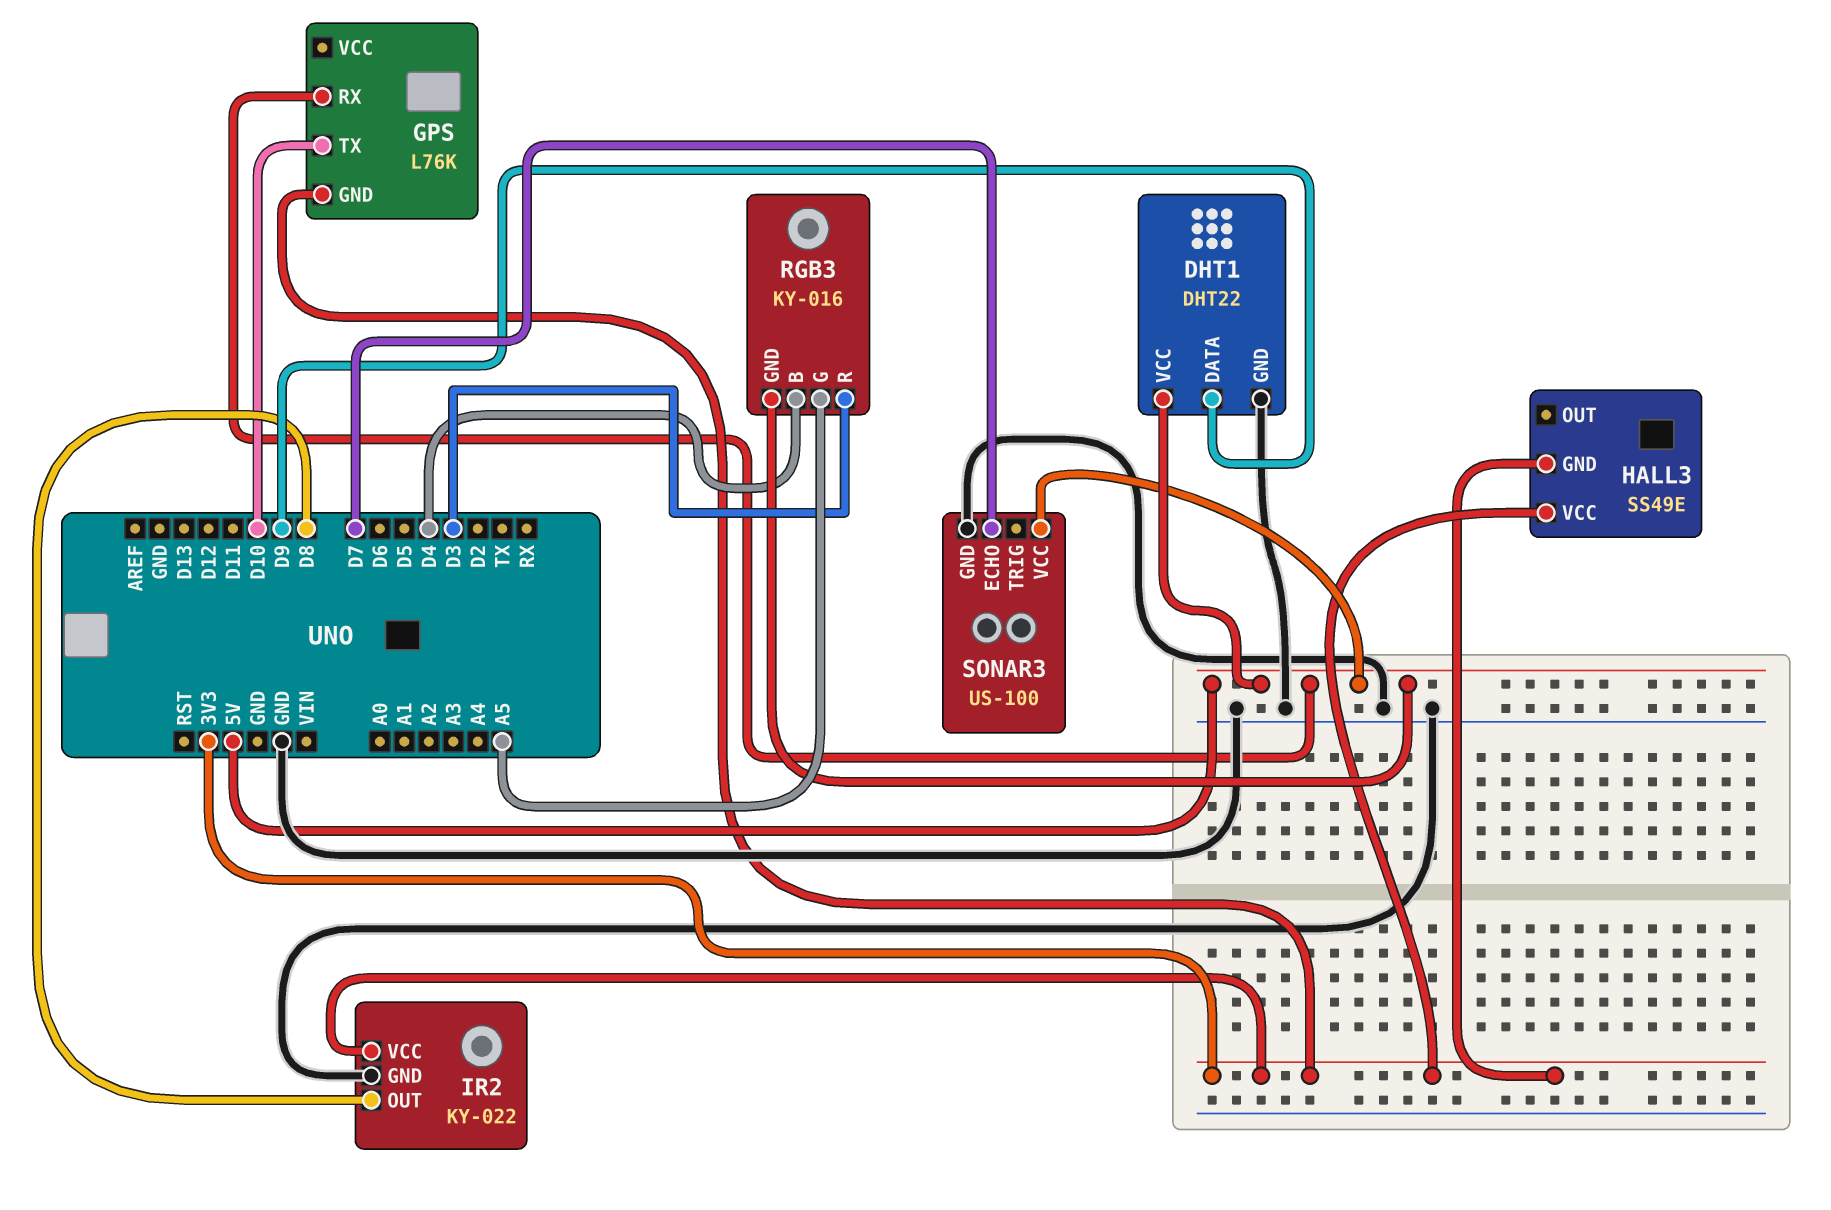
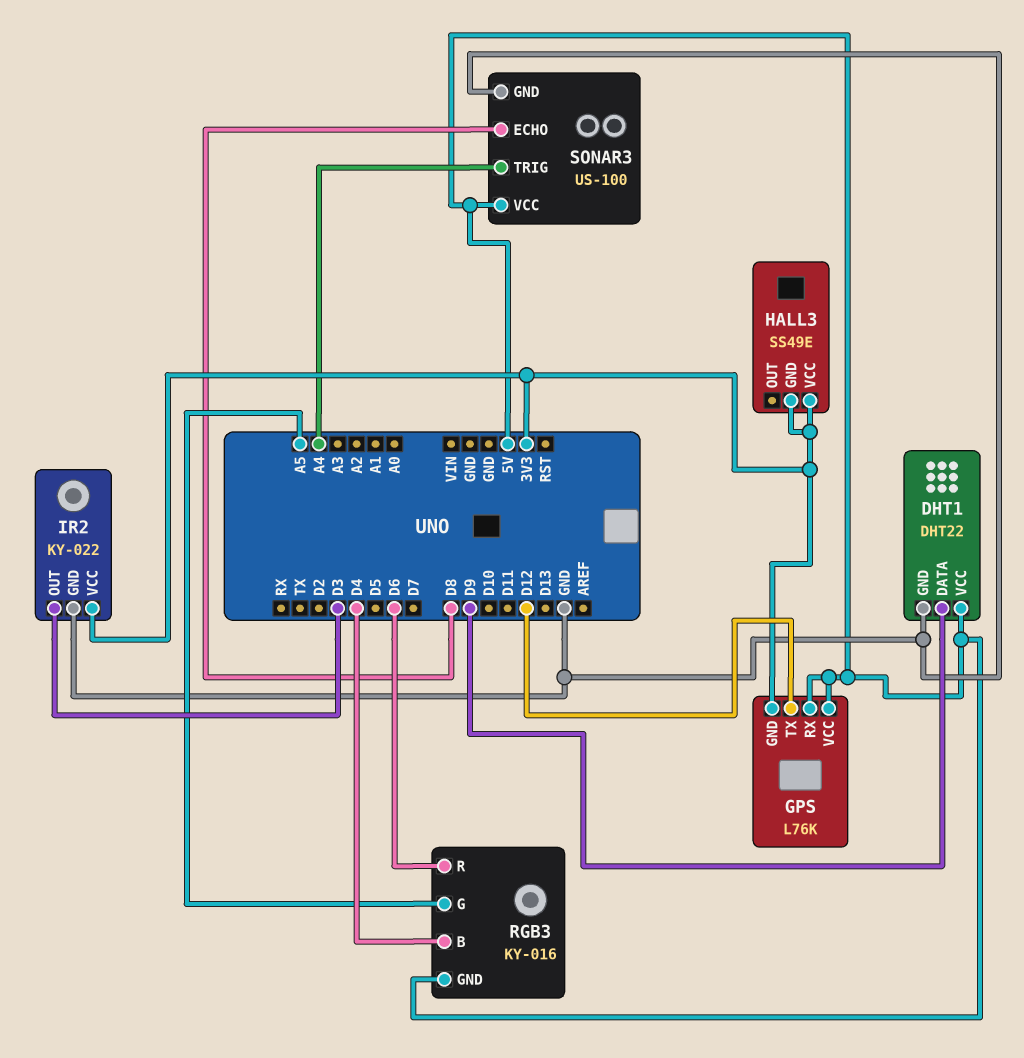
GPS pin TX: D10 -> D12
GPS pin VCC: none -> 5V
IR2 pin OUT: D8 -> D3
RGB3 pin R: D3 -> D6
SONAR3 pin ECHO: D7 -> D8
SONAR3 pin TRIG: none -> A4

